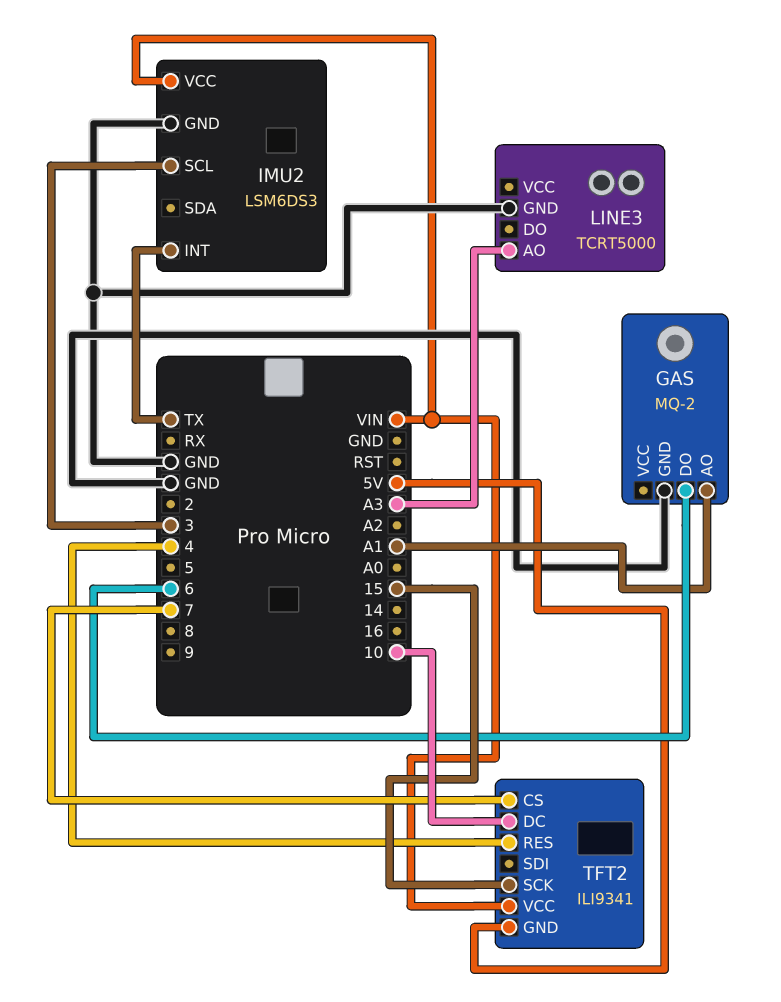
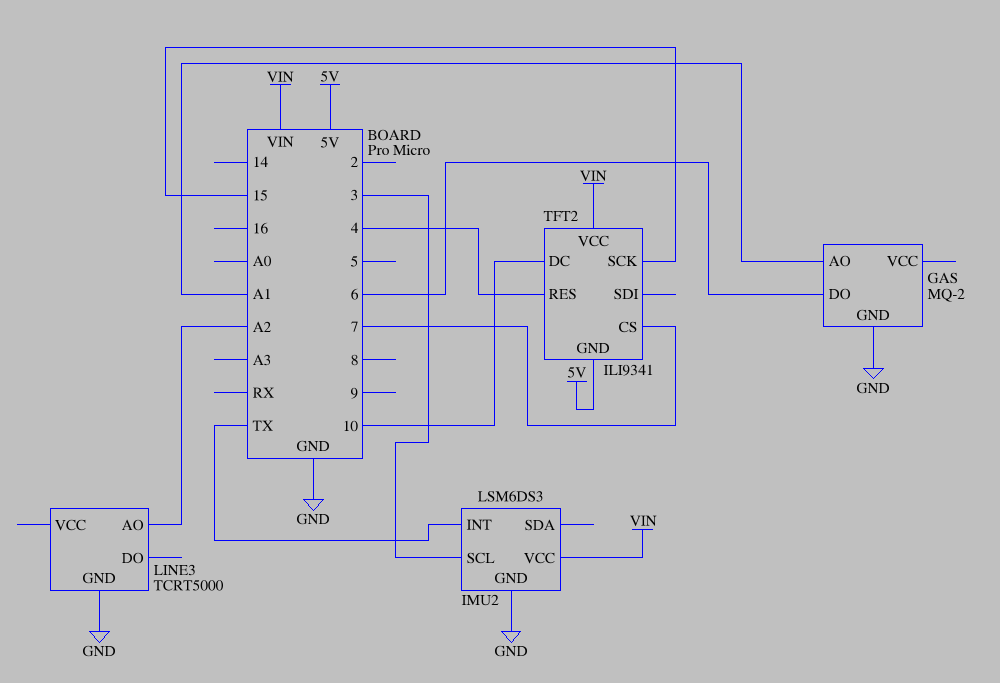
LINE3 pin AO: A3 -> A2

